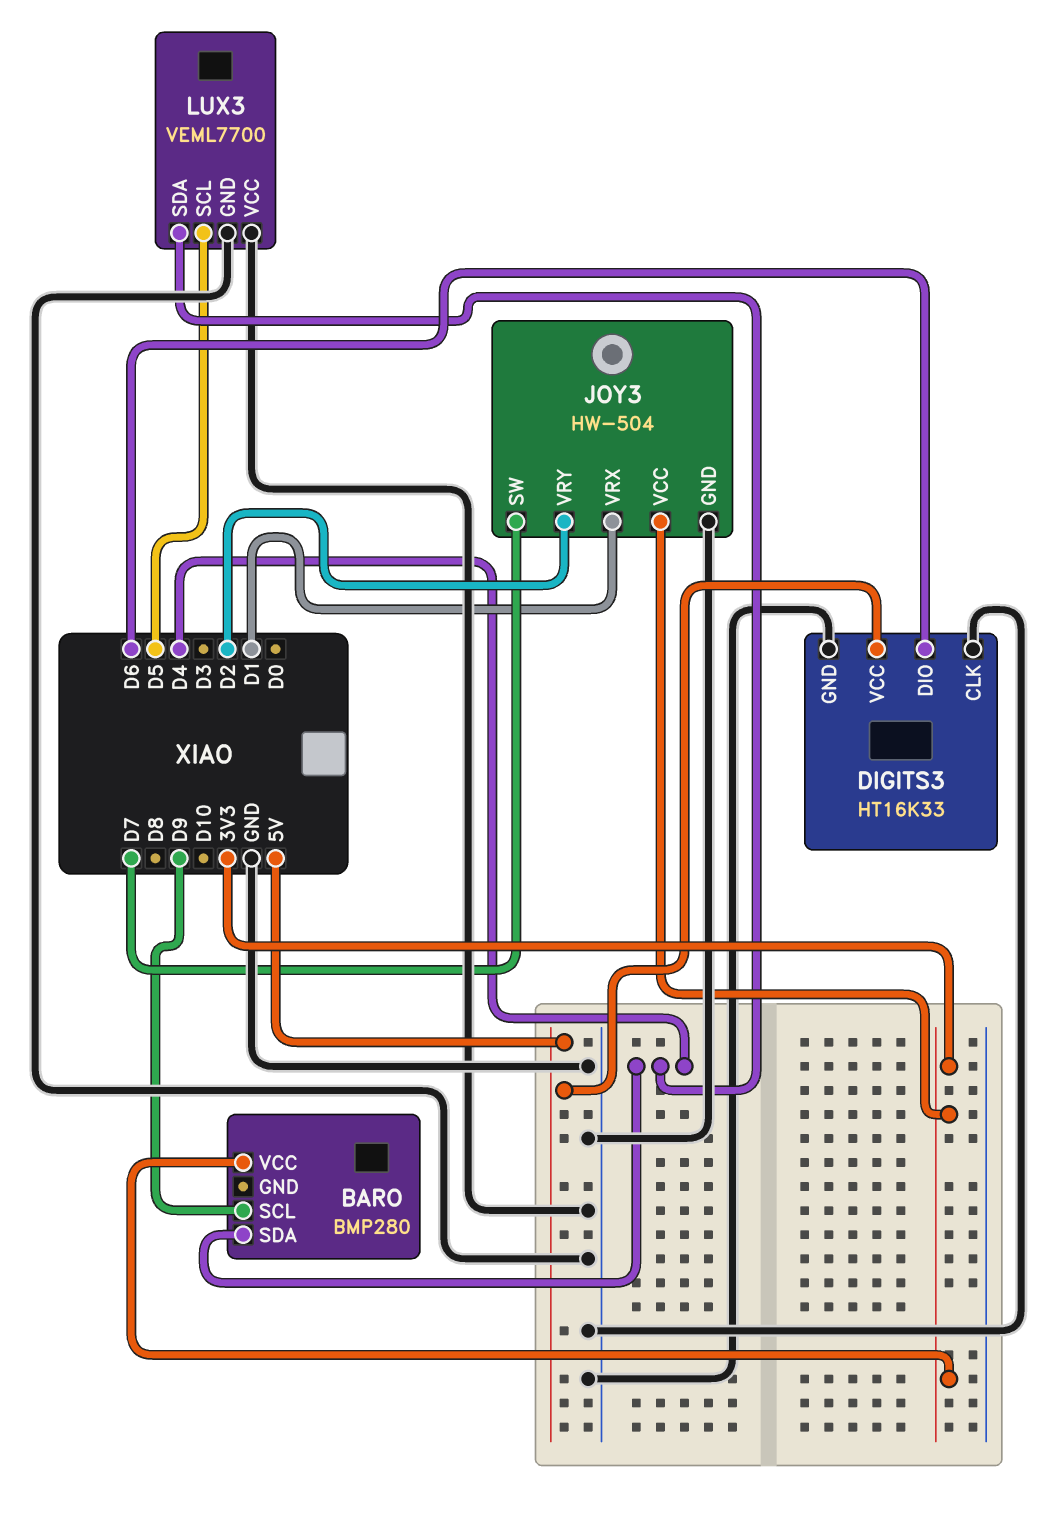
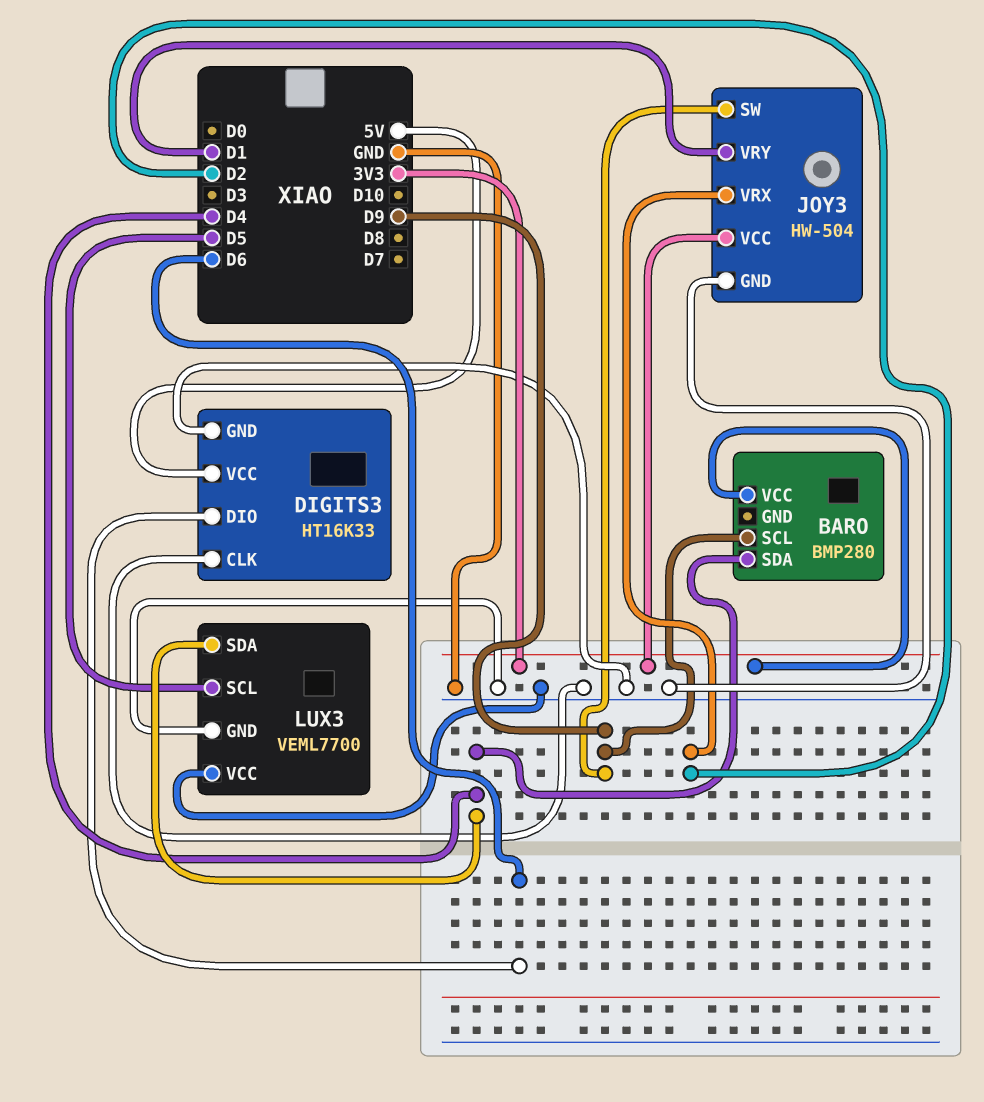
JOY3 pin SW: D7 -> D9
JOY3 pin VRX: D1 -> D2
JOY3 pin VRY: D2 -> D1

